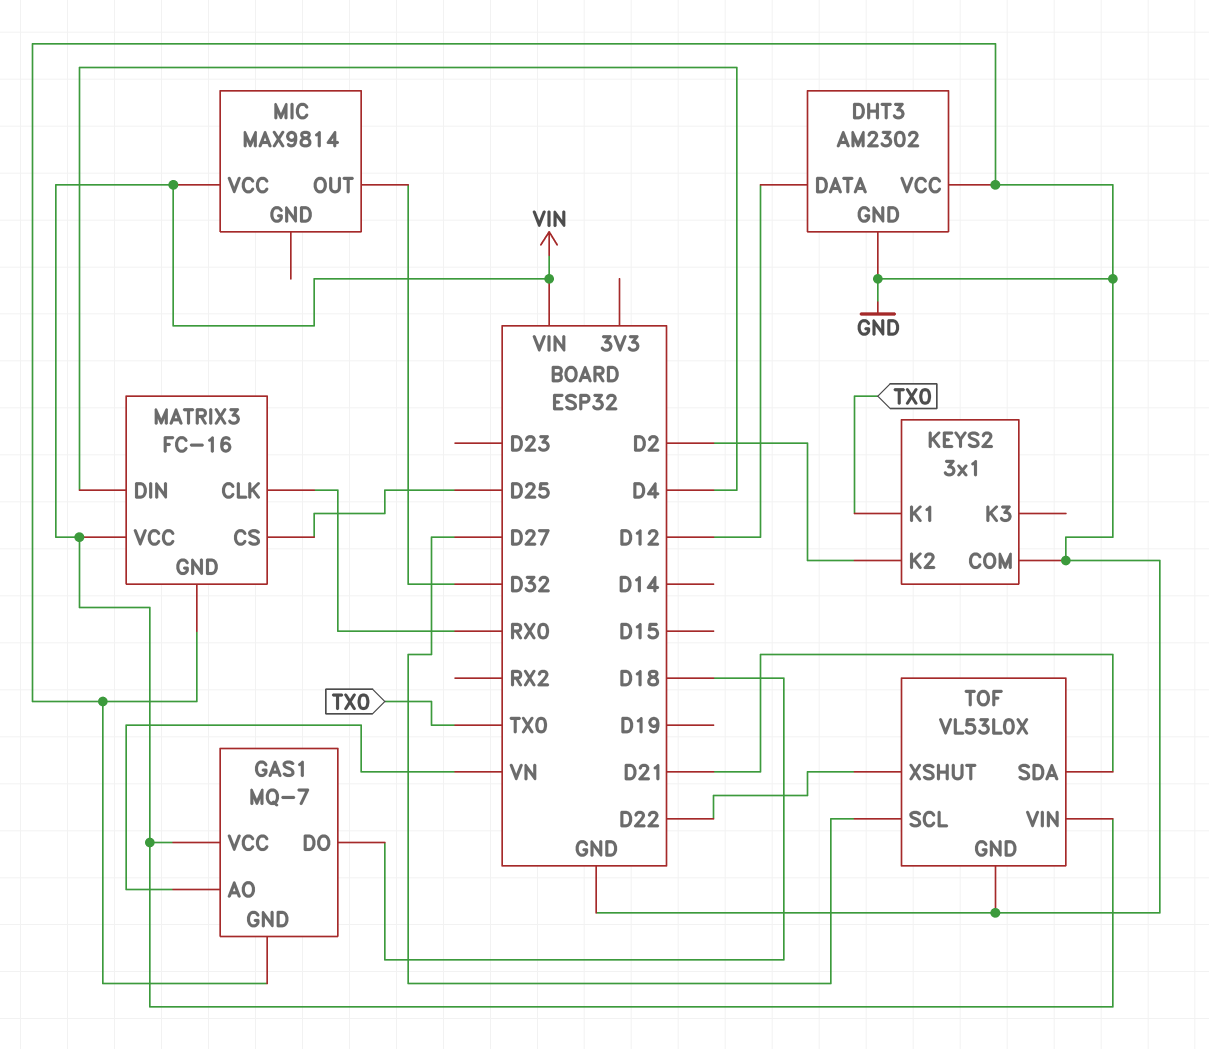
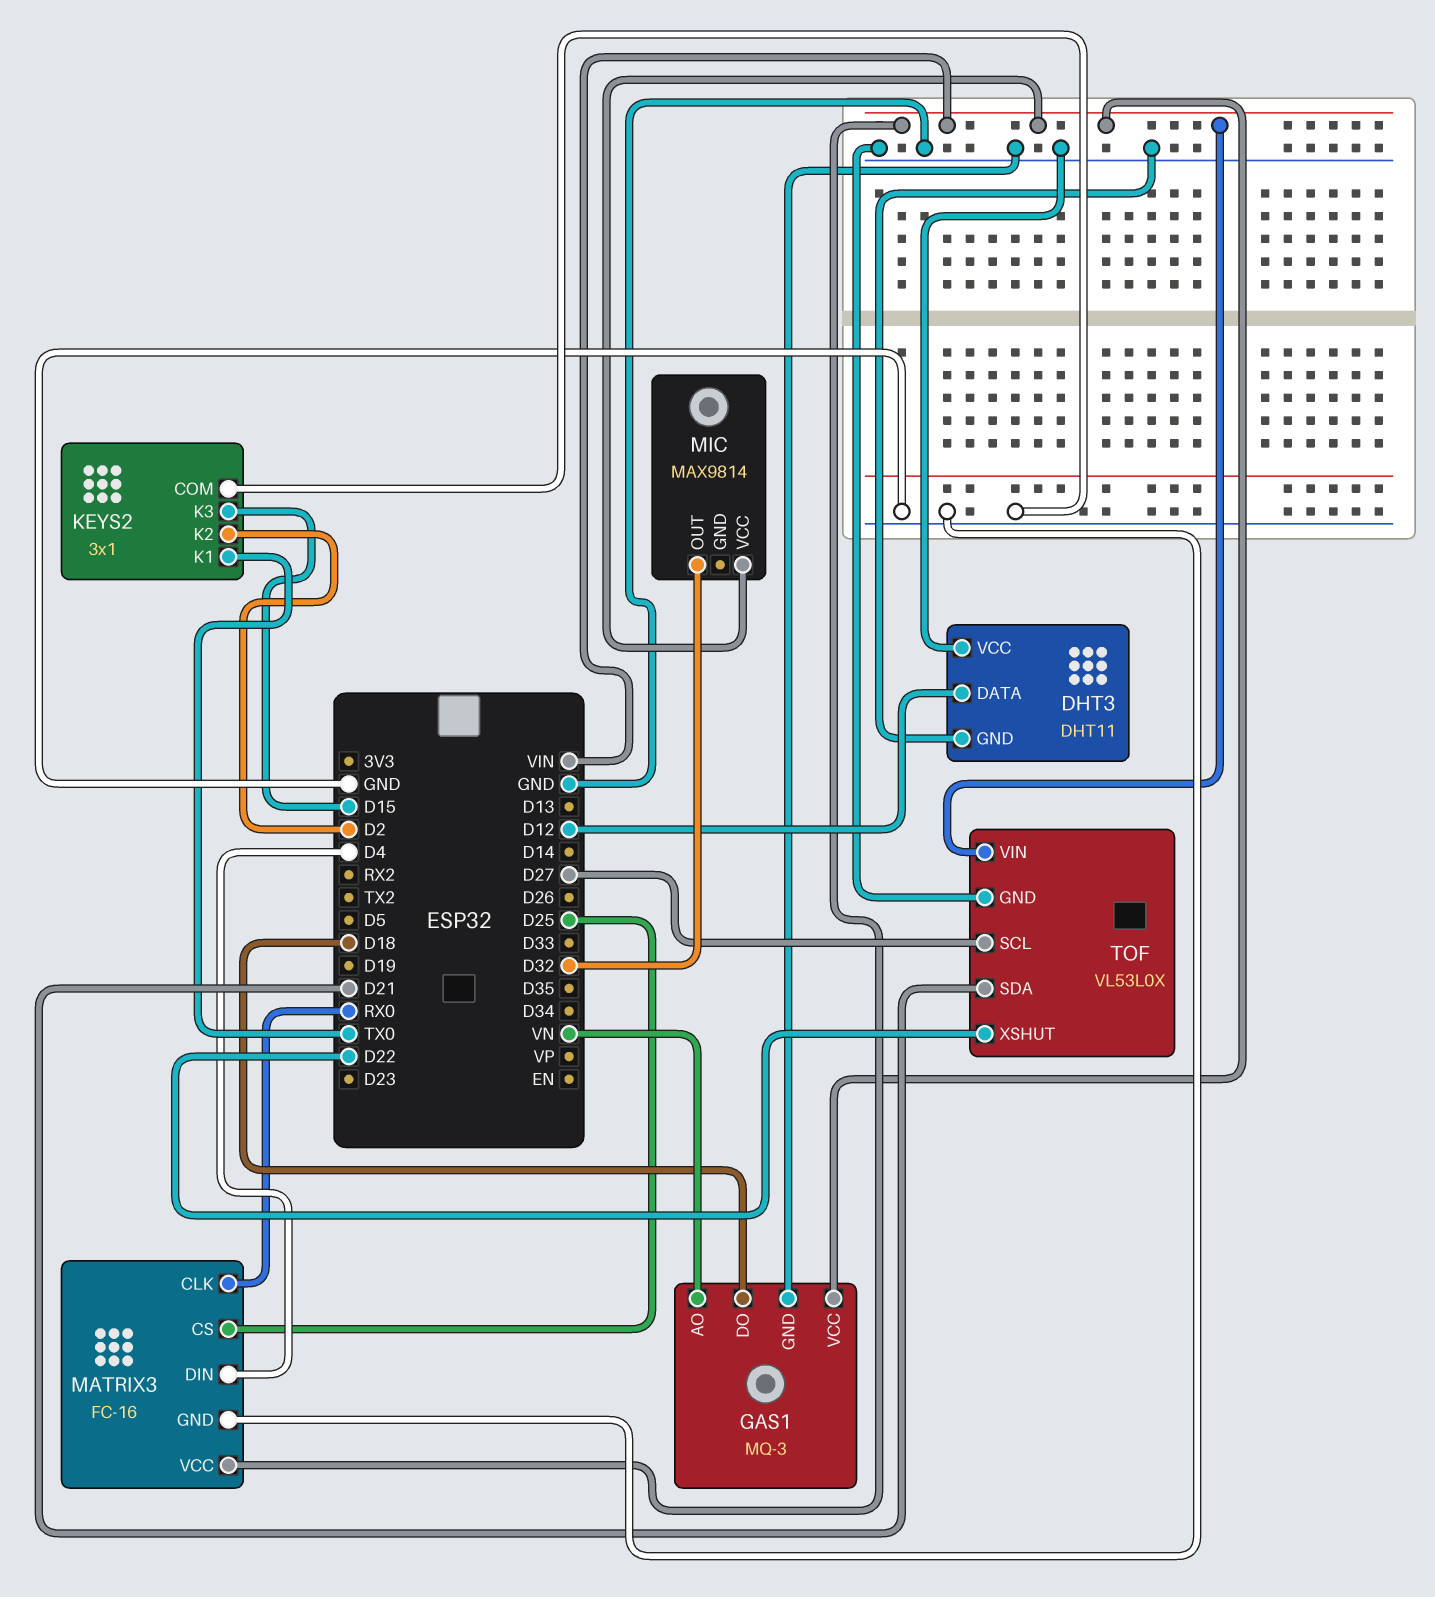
DHT3: AM2302 -> DHT11
GAS1: MQ-7 -> MQ-3
KEYS2 pin K3: none -> D15

